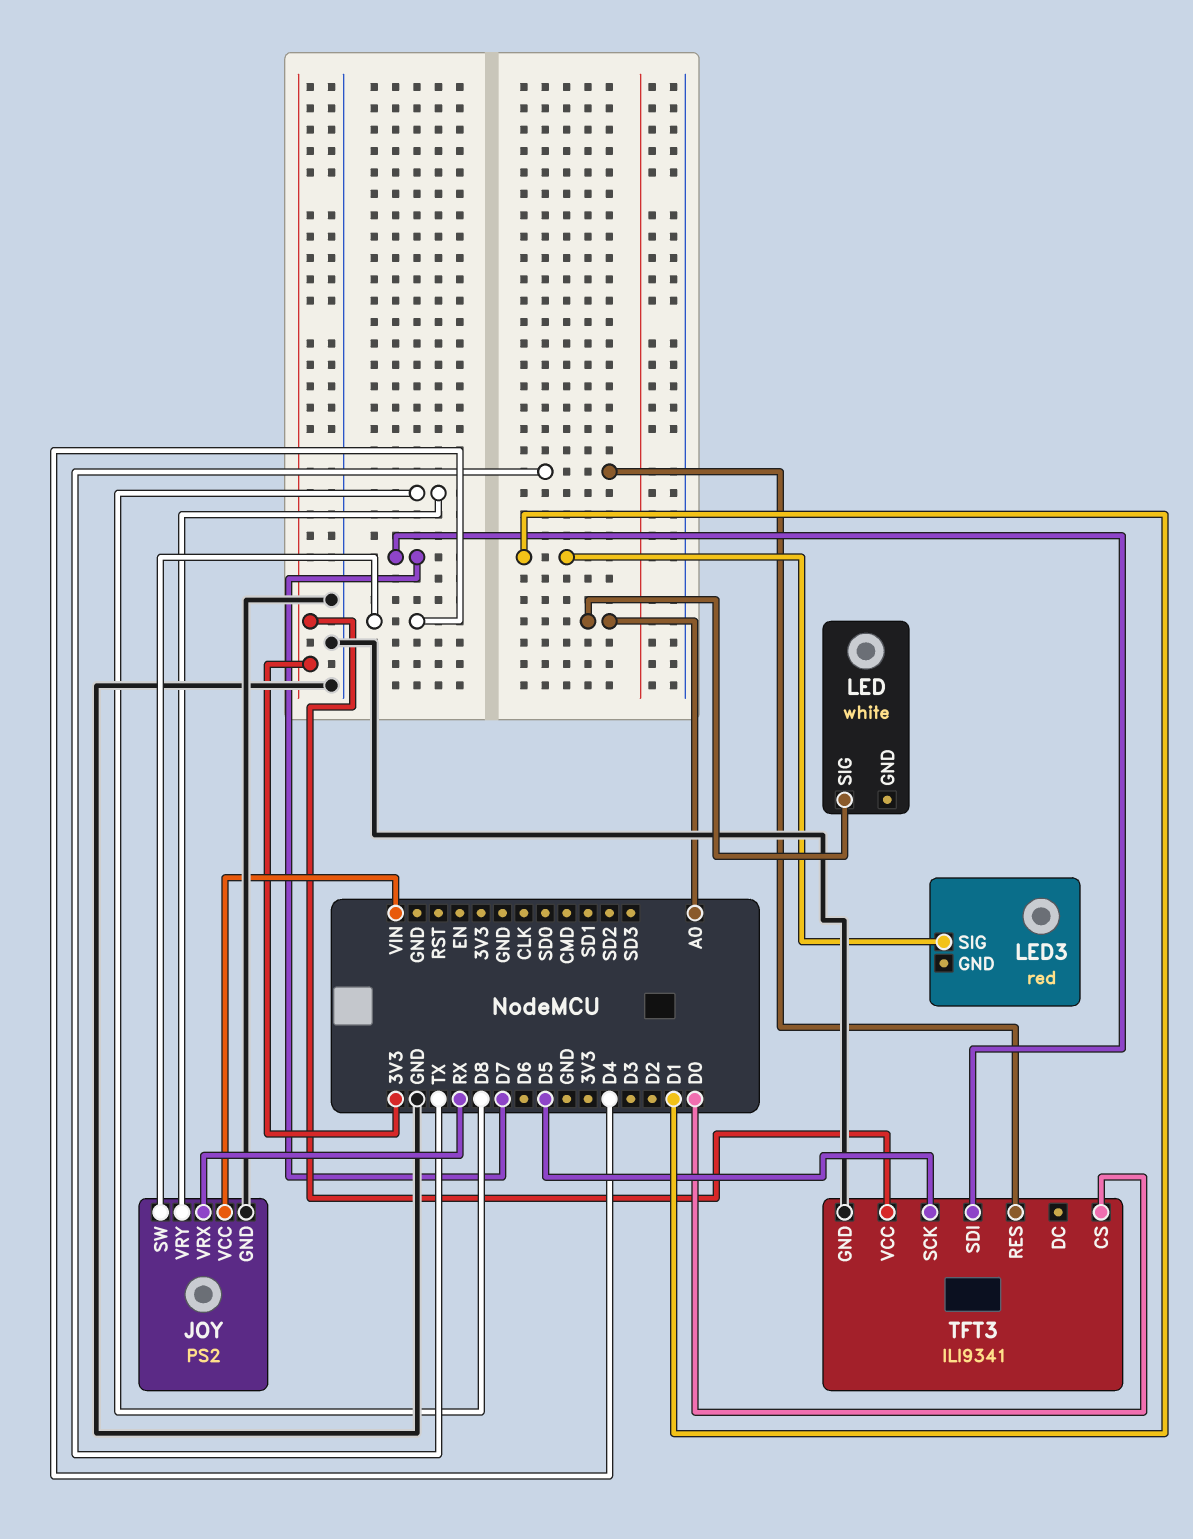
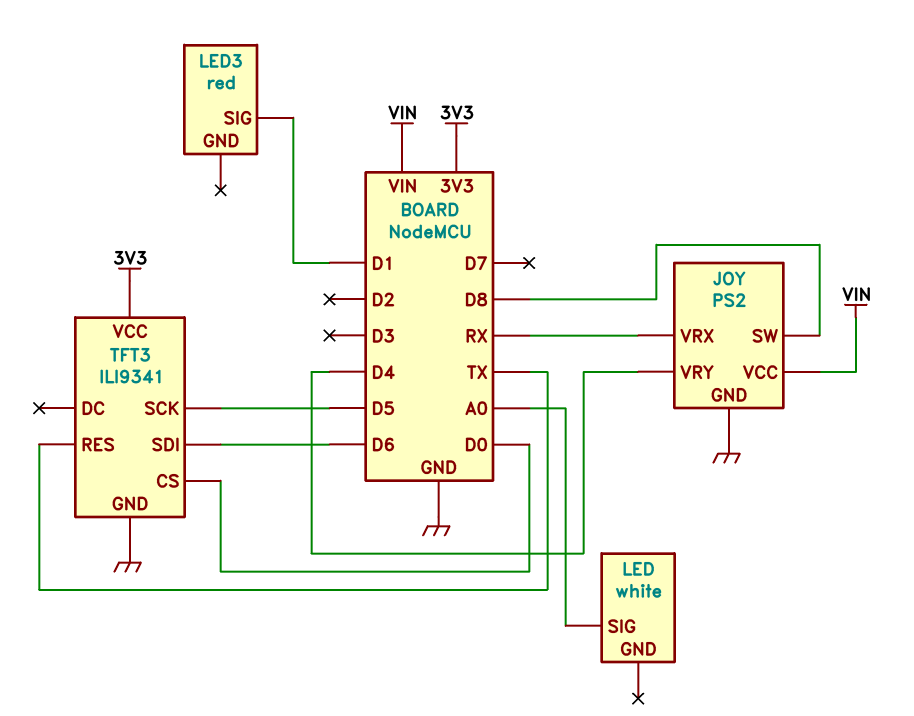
JOY pin SW: D4 -> D8
JOY pin VRY: D8 -> D4
TFT3 pin SDI: D7 -> D6

